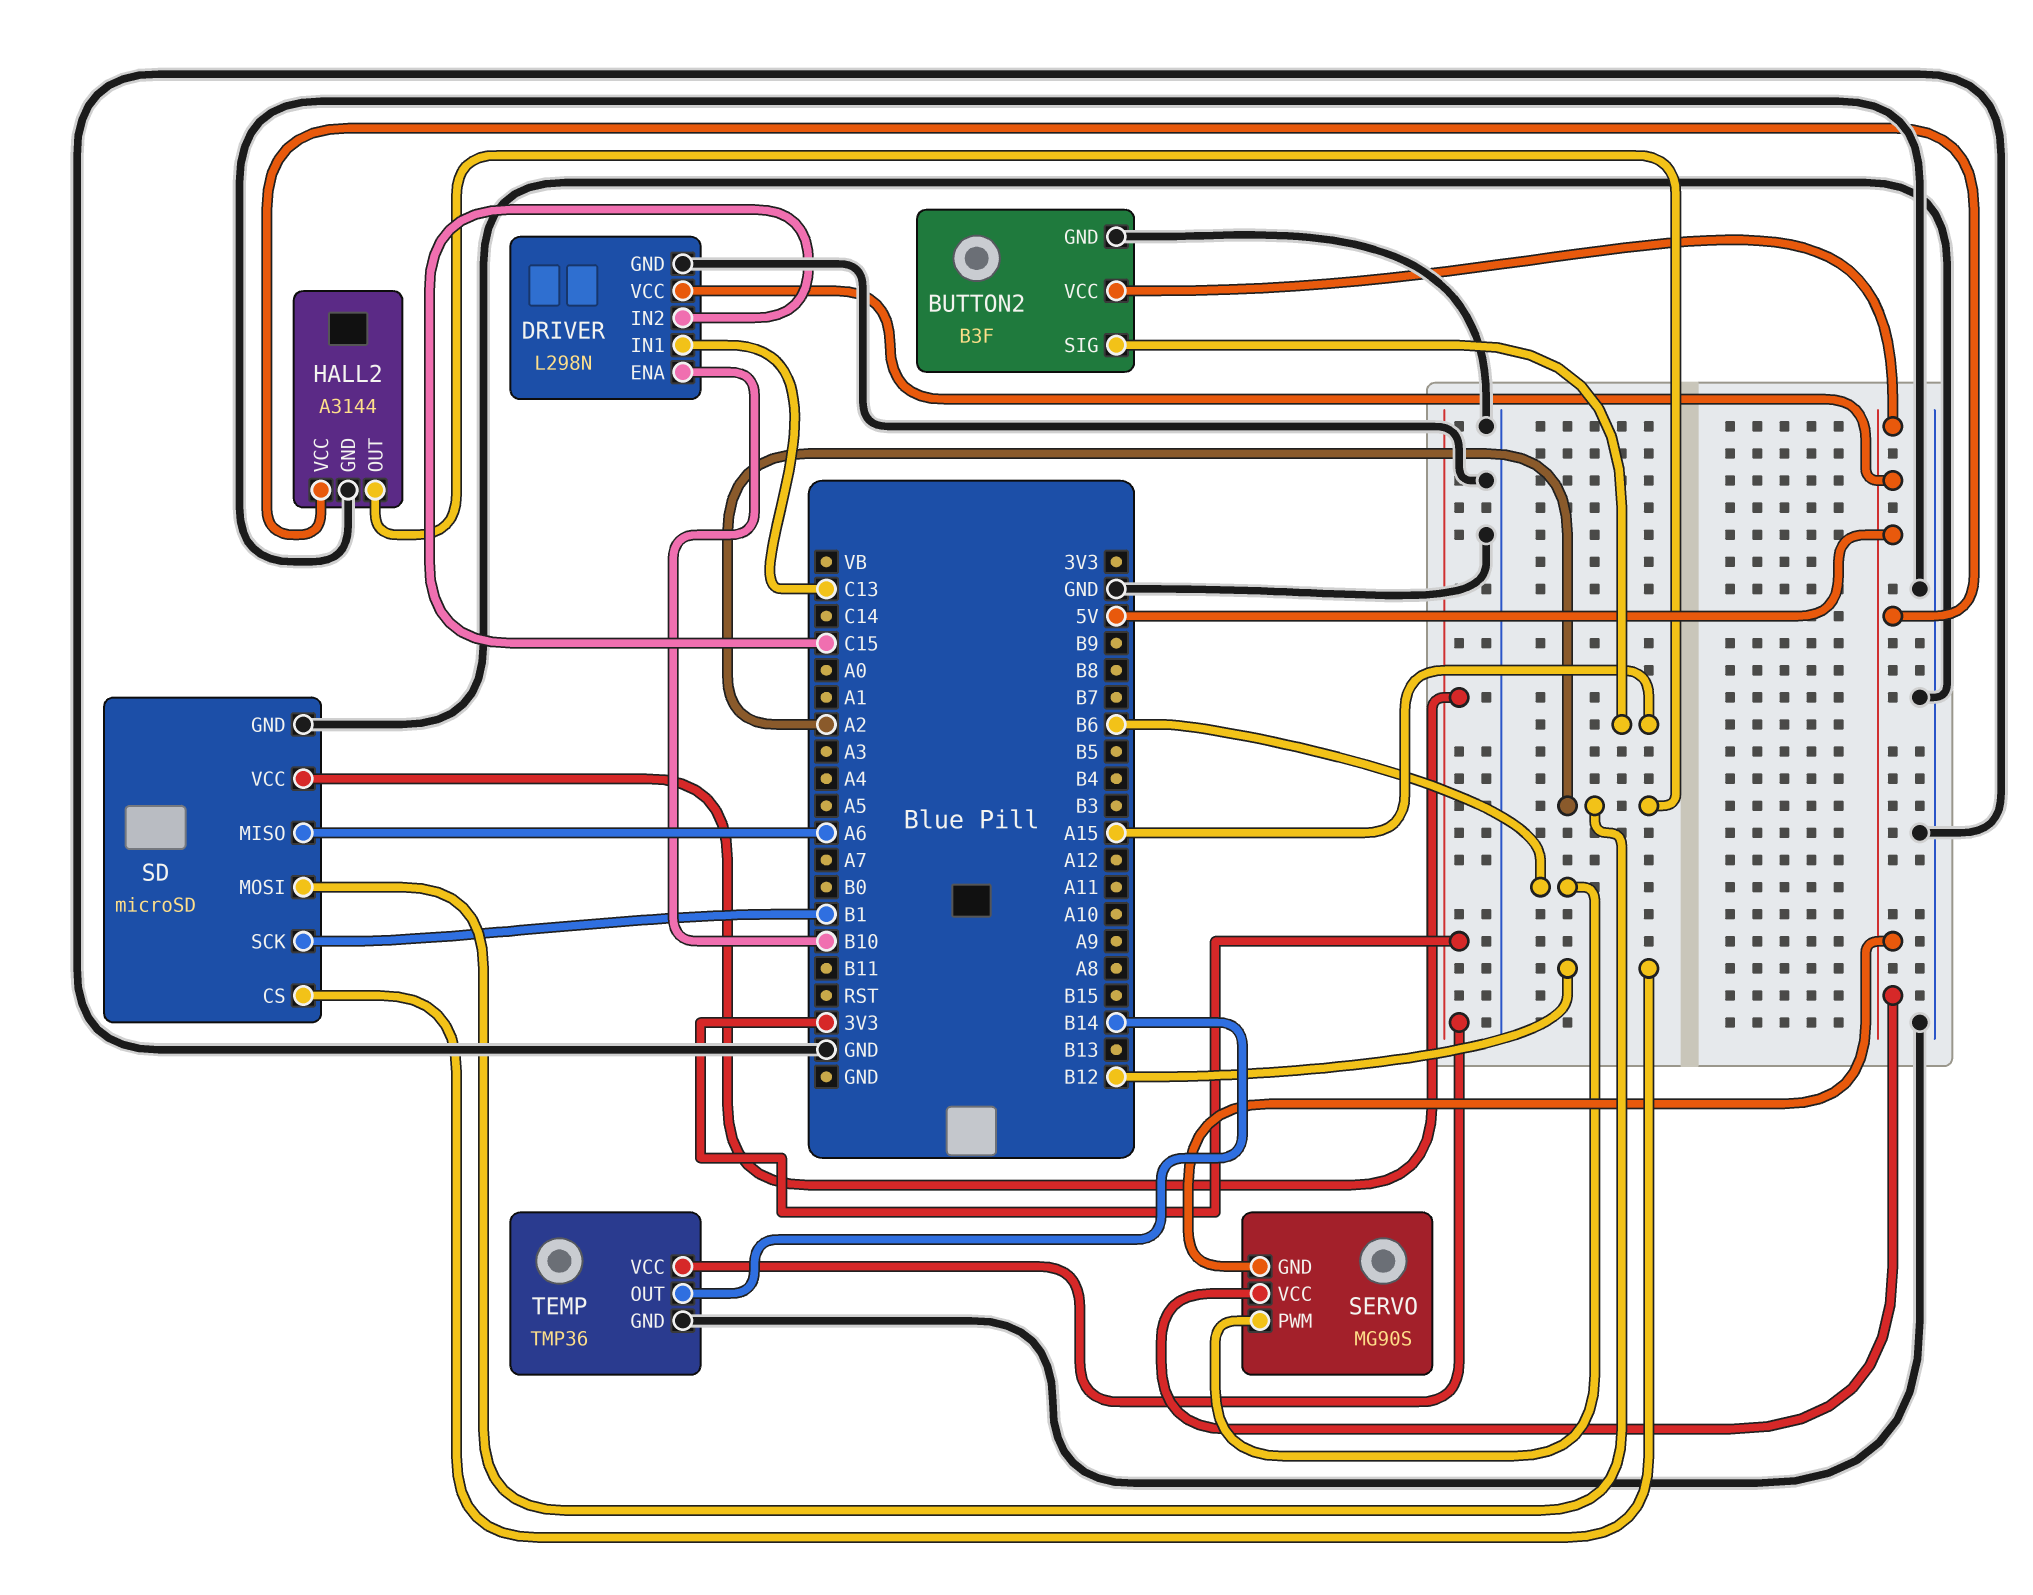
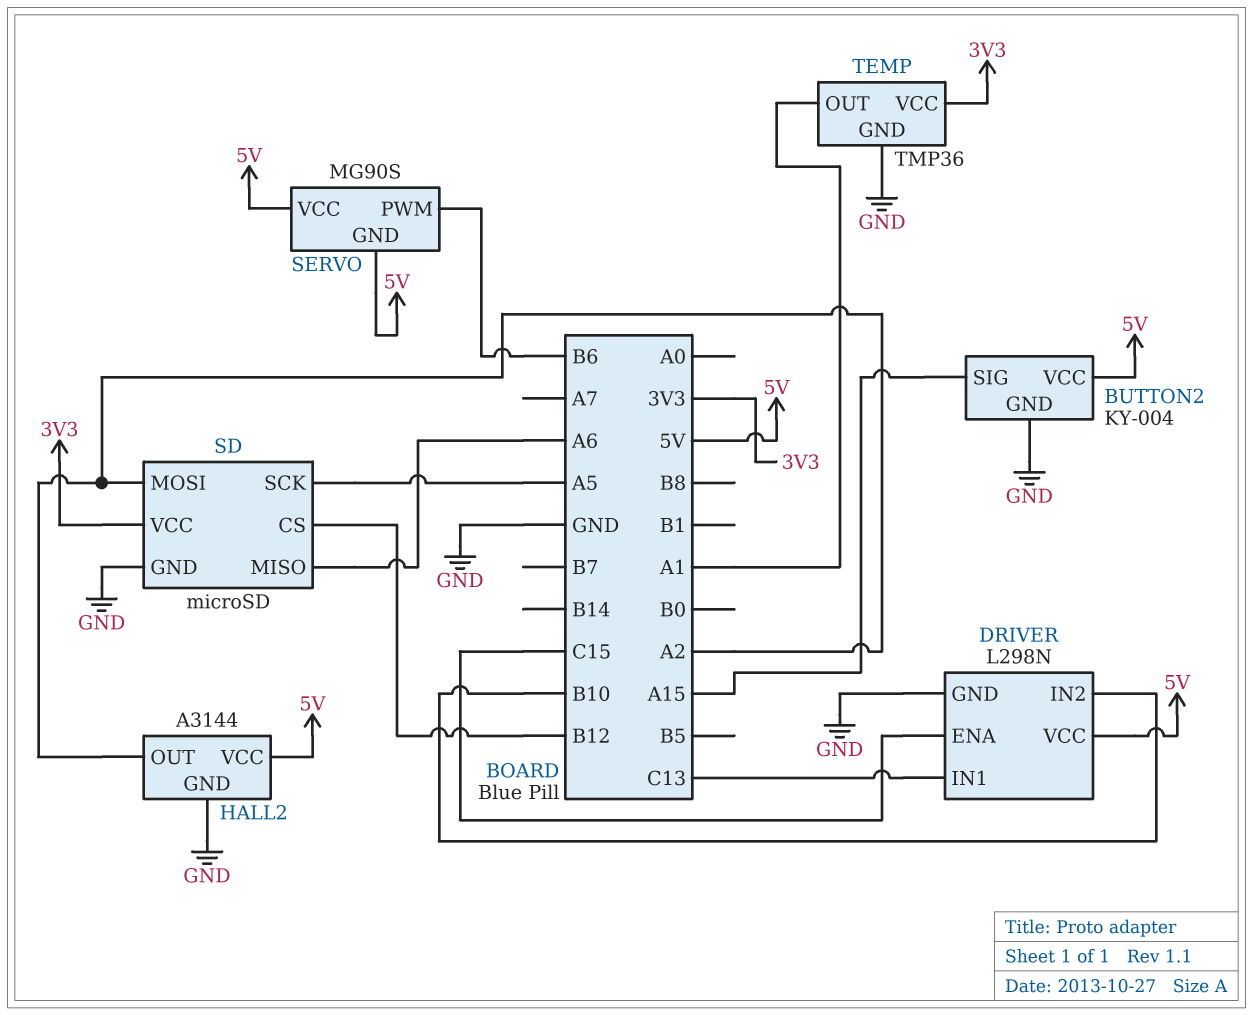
BUTTON2: B3F -> KY-004
DRIVER pin ENA: B10 -> C15
DRIVER pin IN2: C15 -> B10
SD pin SCK: B1 -> A5
TEMP pin OUT: B14 -> A1

